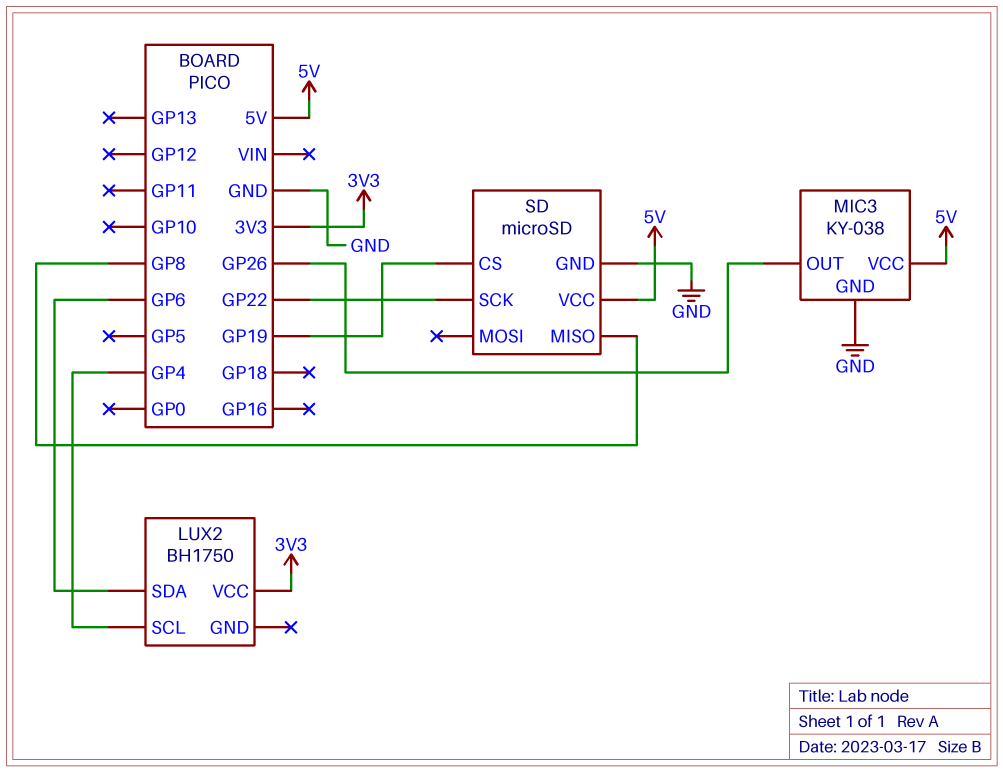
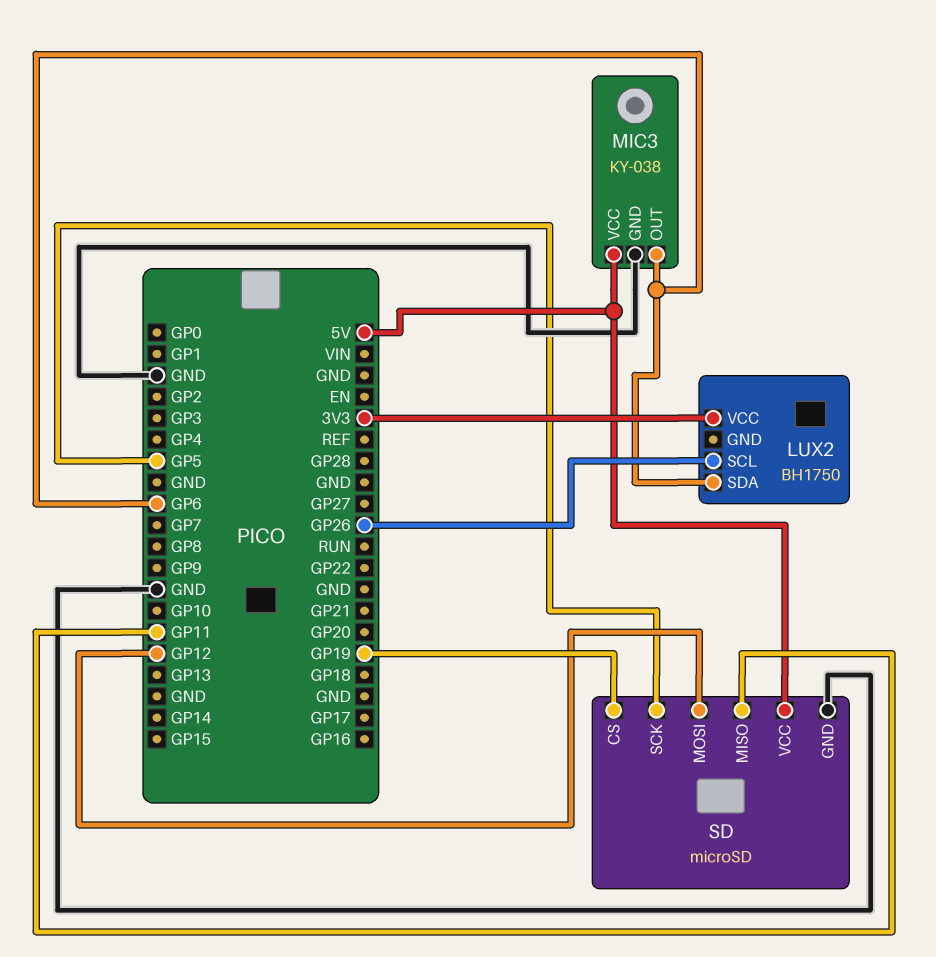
LUX2 pin SCL: GP4 -> GP26
MIC3 pin OUT: GP26 -> GP6
SD pin MISO: GP8 -> GP11
SD pin MOSI: none -> GP12
SD pin SCK: GP22 -> GP5

